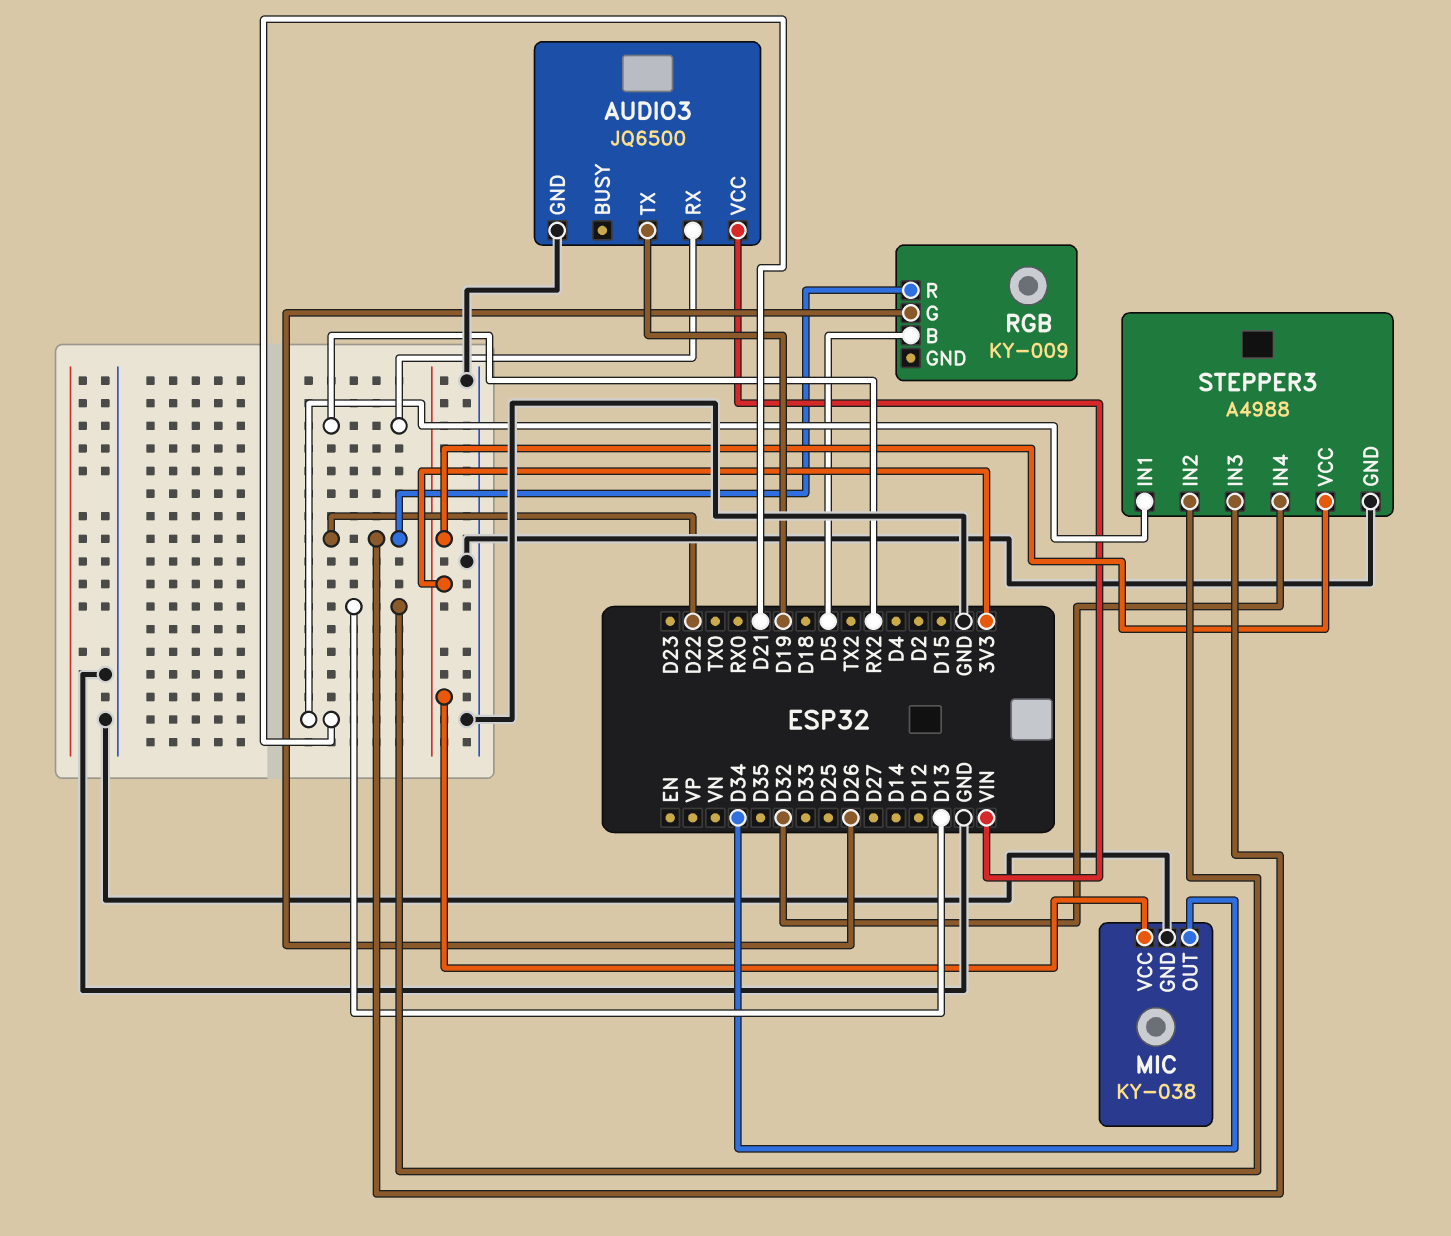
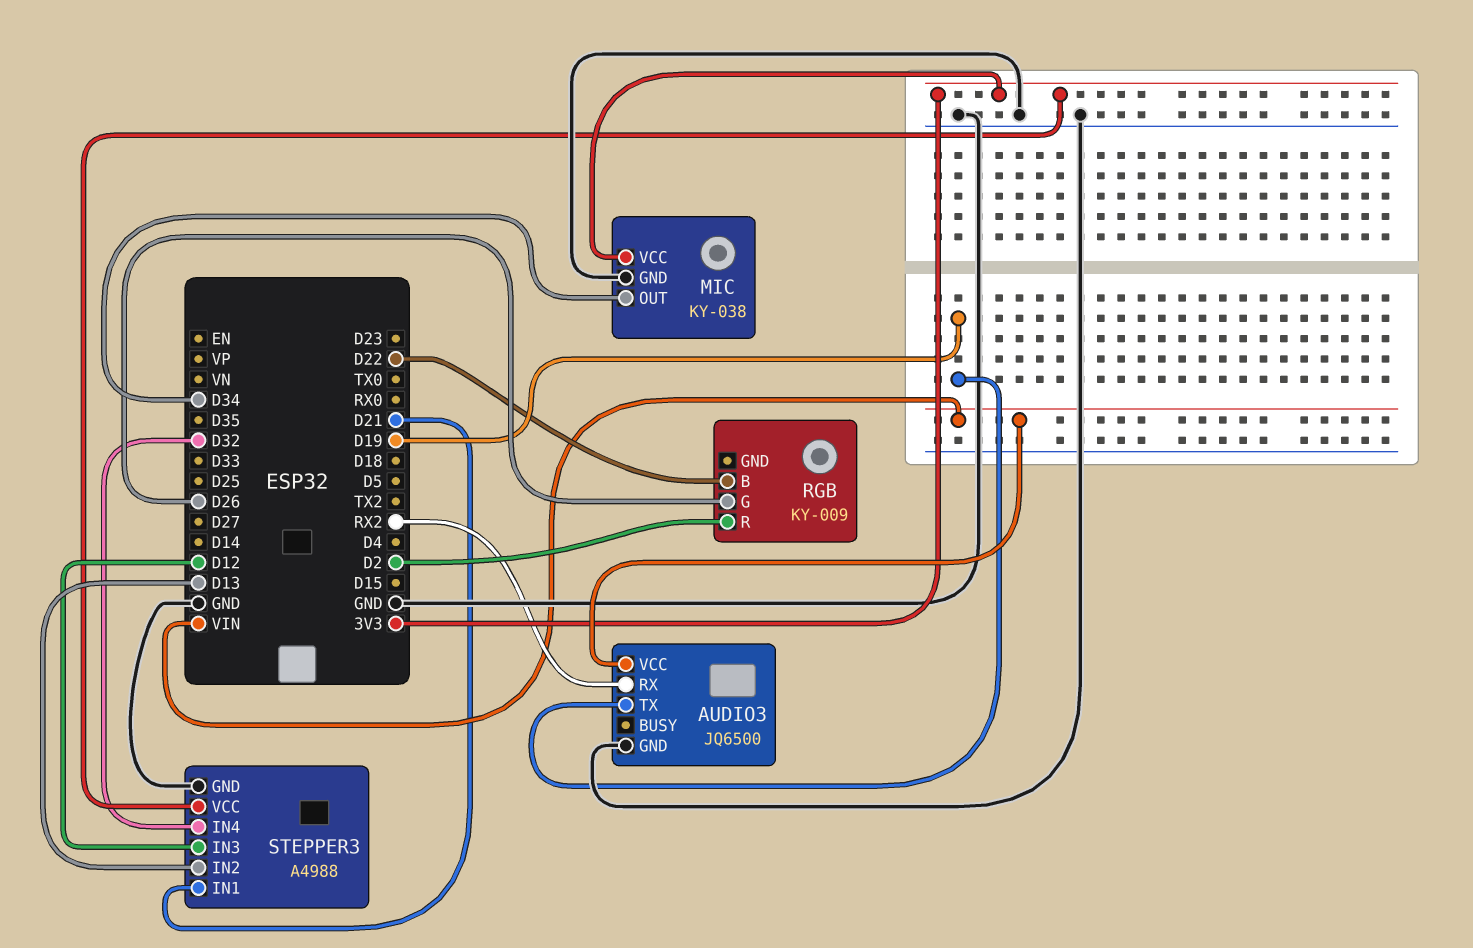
RGB pin B: D5 -> D22
RGB pin R: D22 -> D2
STEPPER3 pin IN3: D22 -> D12

